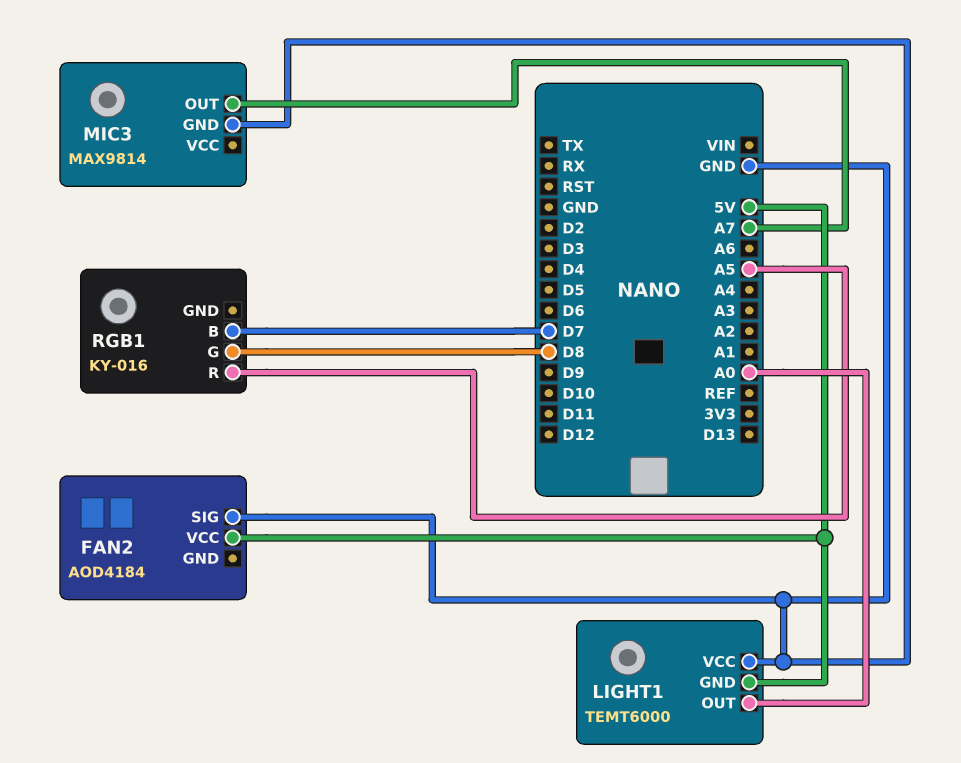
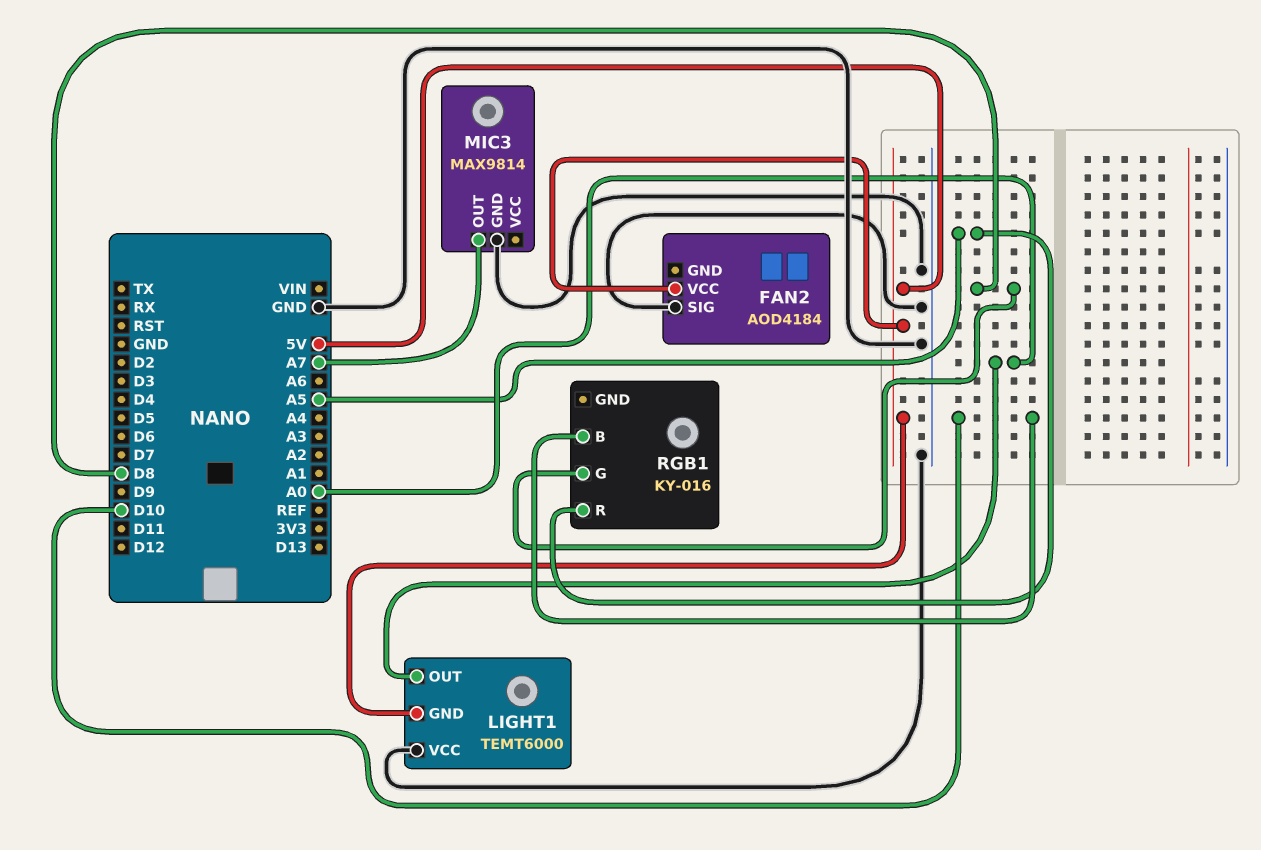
RGB1 pin B: D7 -> D10

